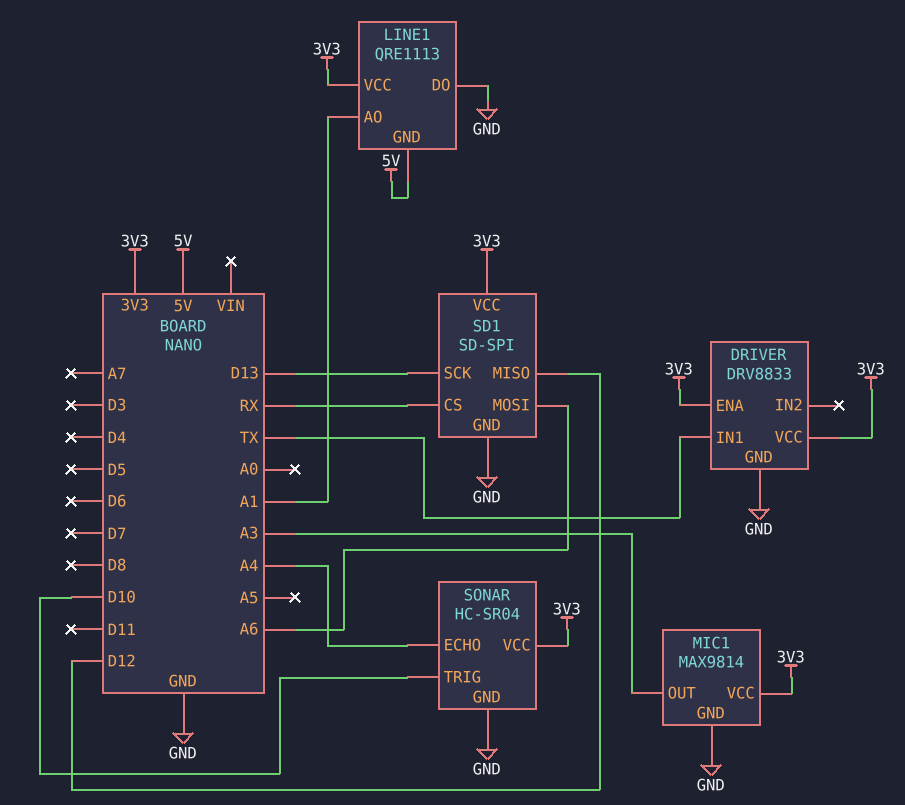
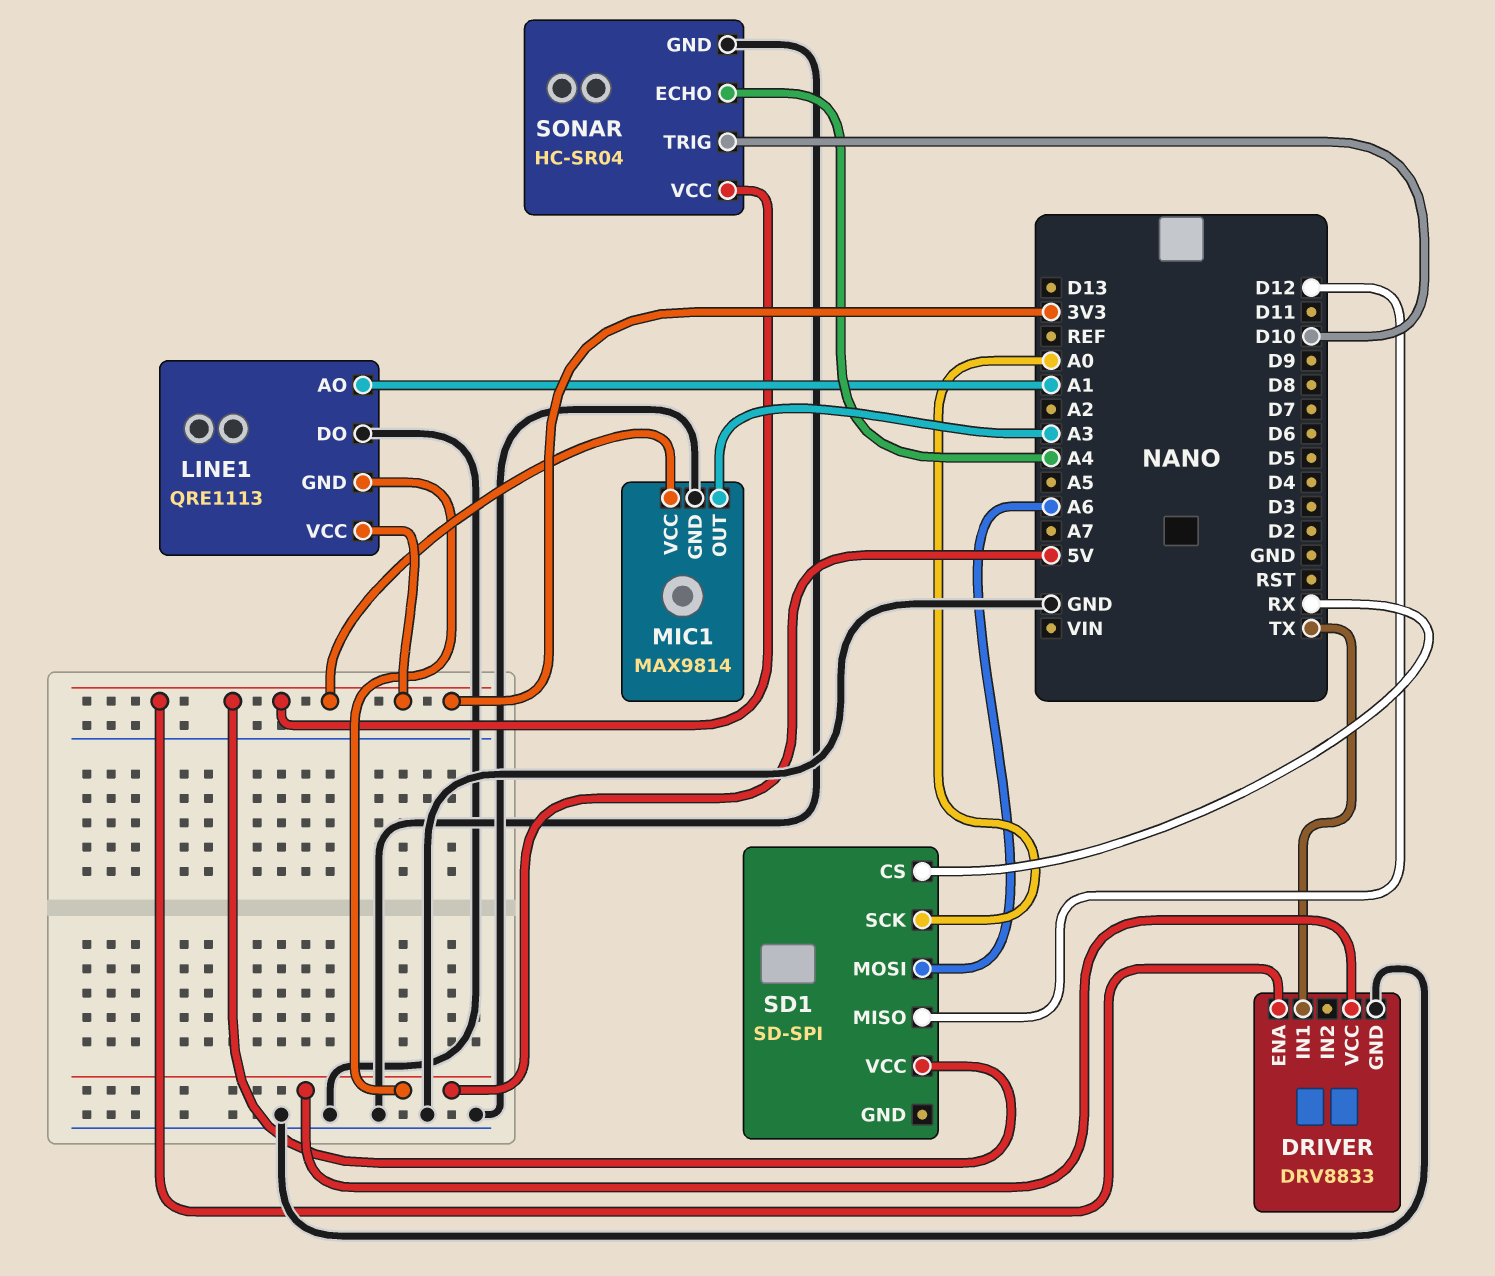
DRIVER pin VCC: 3V3 -> 5V
SD1 pin GND: GND -> none
SD1 pin SCK: D13 -> A0

